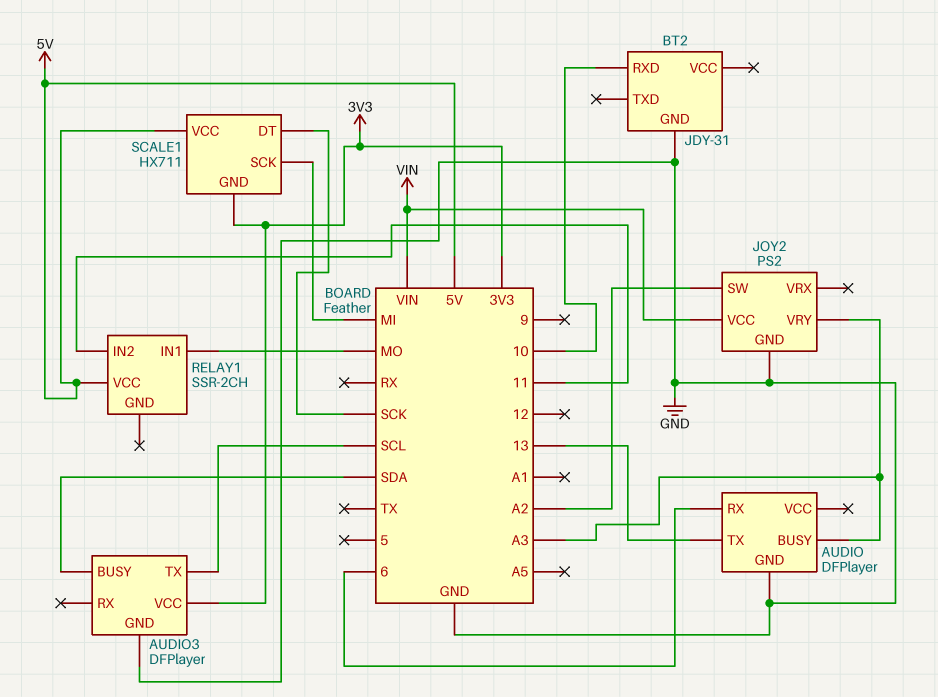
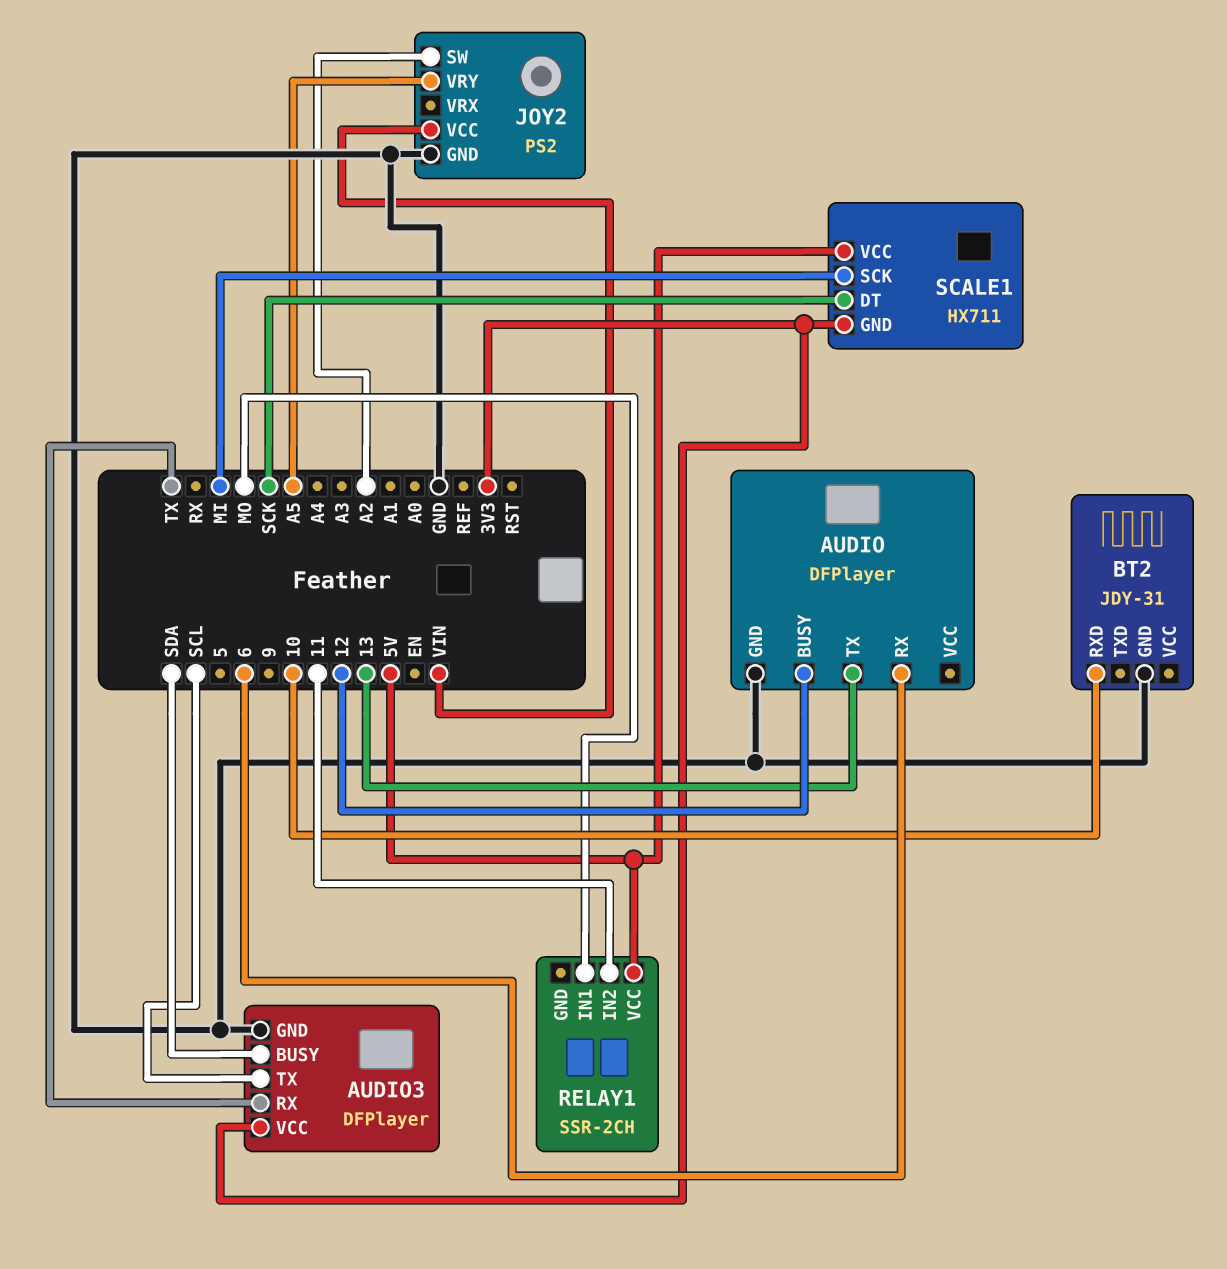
AUDIO pin BUSY: A3 -> 12
AUDIO3 pin RX: none -> TX
JOY2 pin VRY: A3 -> A5

